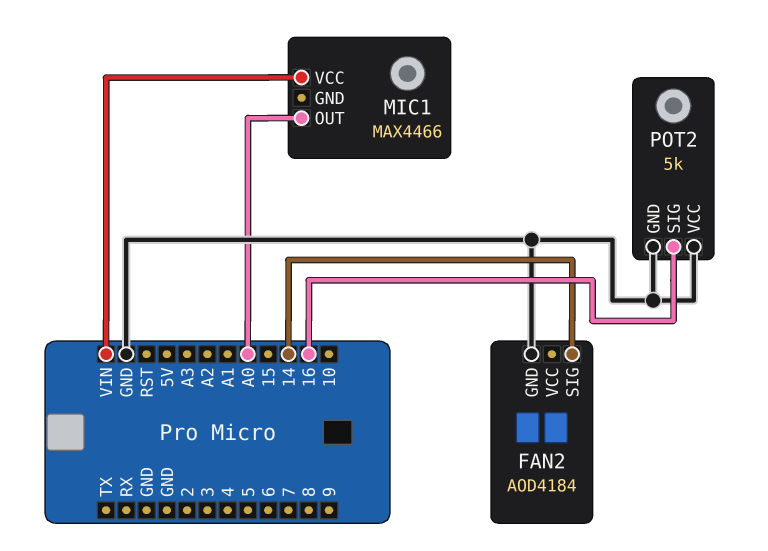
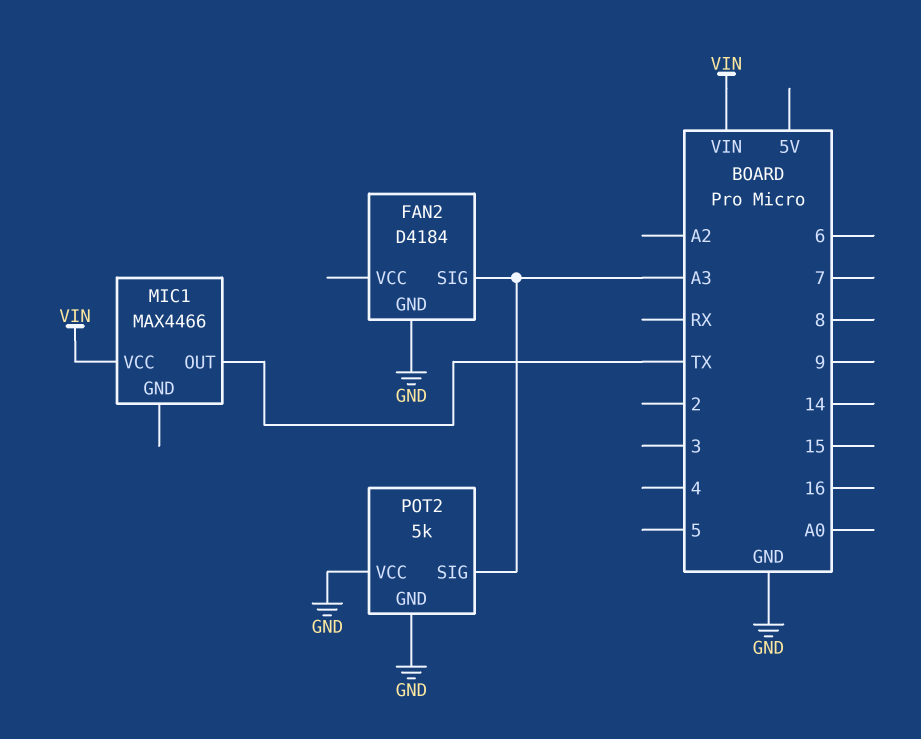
FAN2: AOD4184 -> D4184
FAN2 pin SIG: 14 -> A3
MIC1 pin OUT: A0 -> TX
POT2 pin SIG: 16 -> A3

